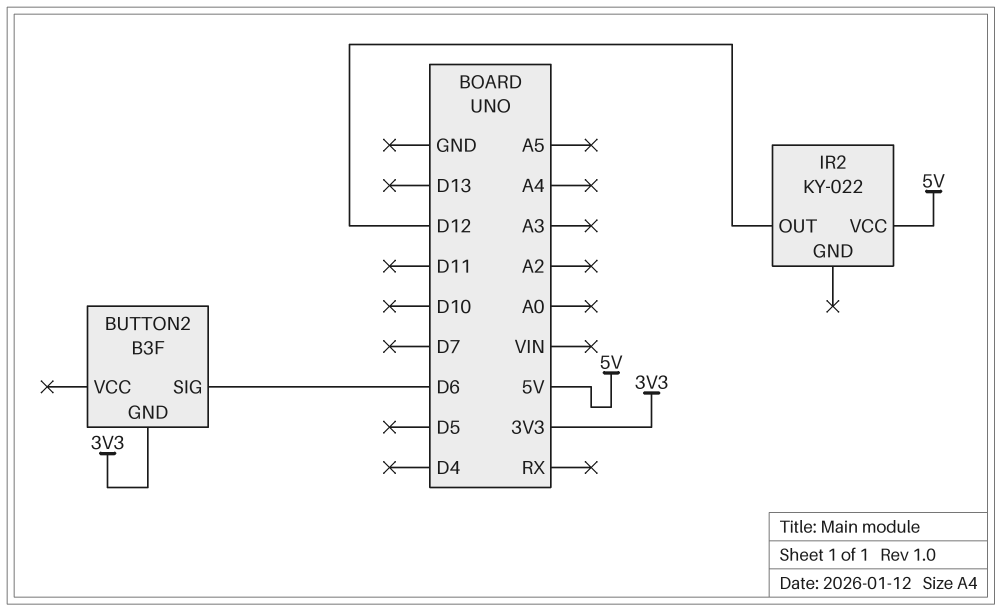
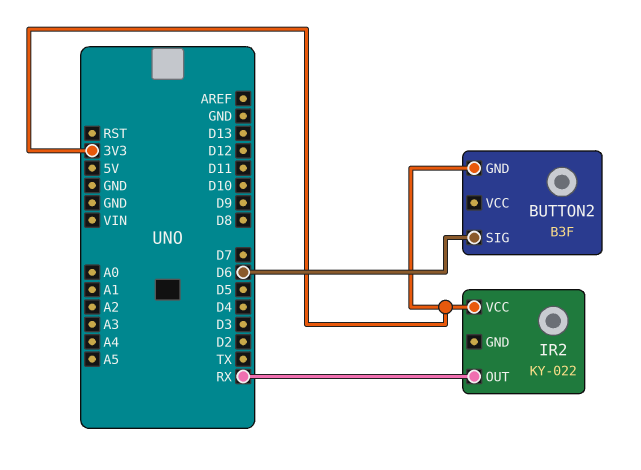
IR2 pin OUT: D12 -> RX
IR2 pin VCC: 5V -> 3V3

